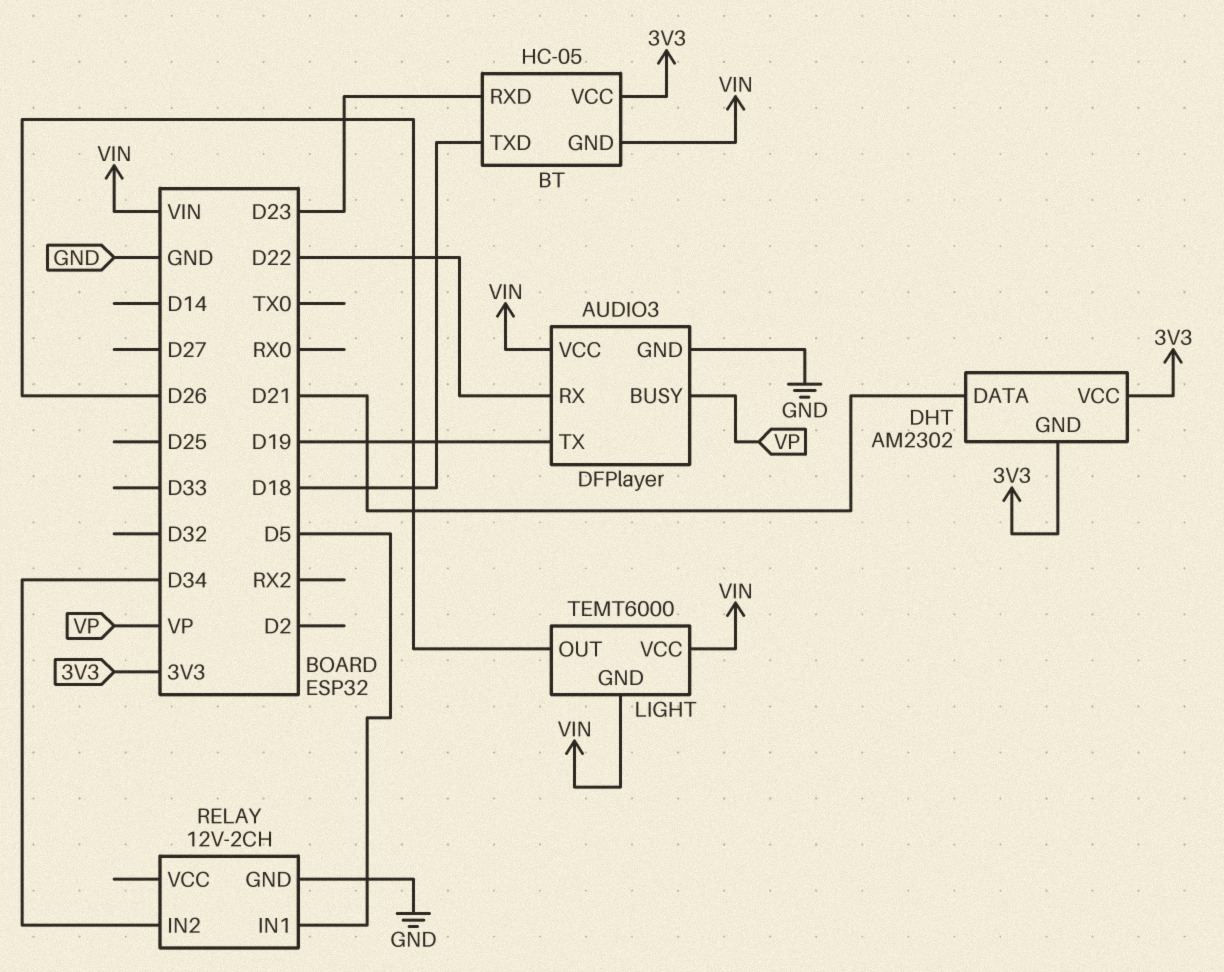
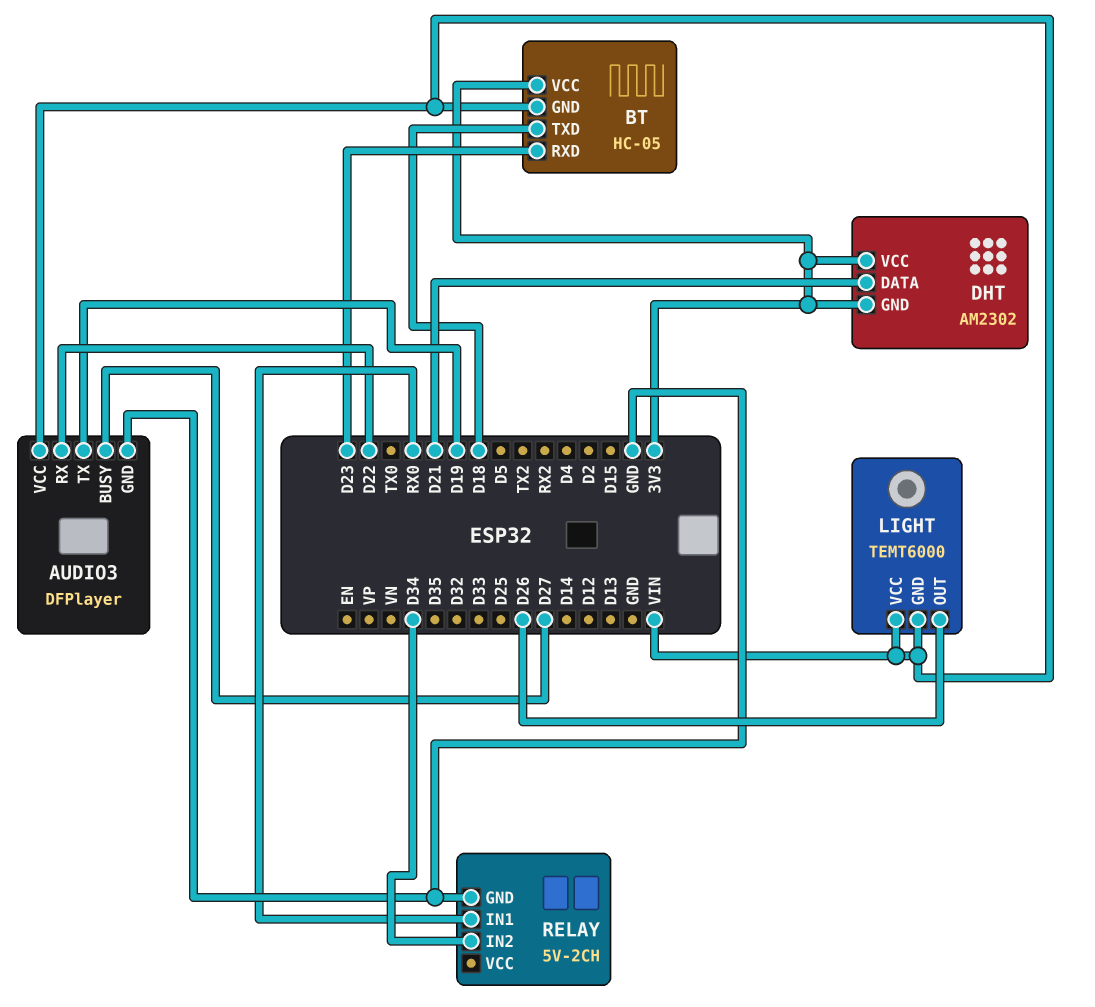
AUDIO3 pin BUSY: VP -> D27
RELAY: 12V-2CH -> 5V-2CH
RELAY pin IN1: D5 -> RX0

